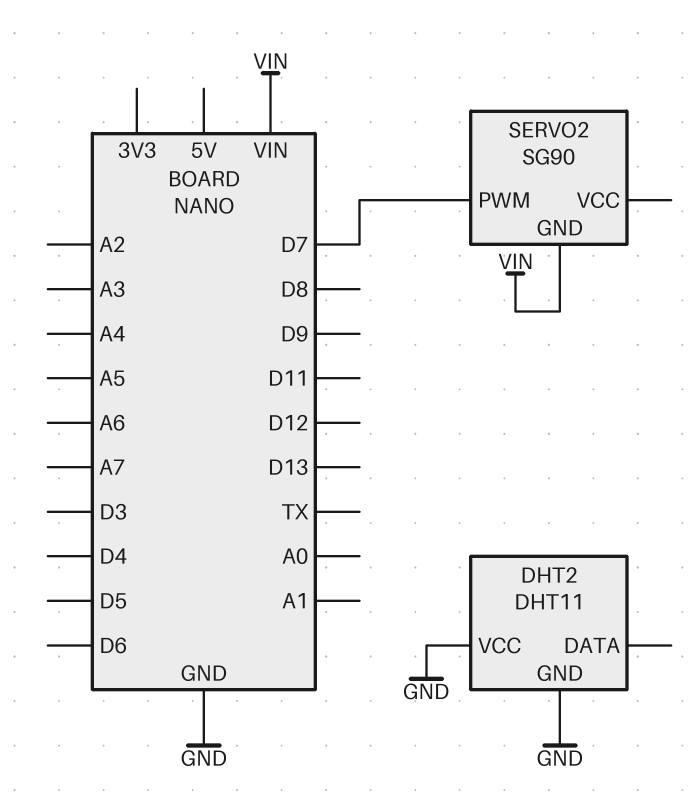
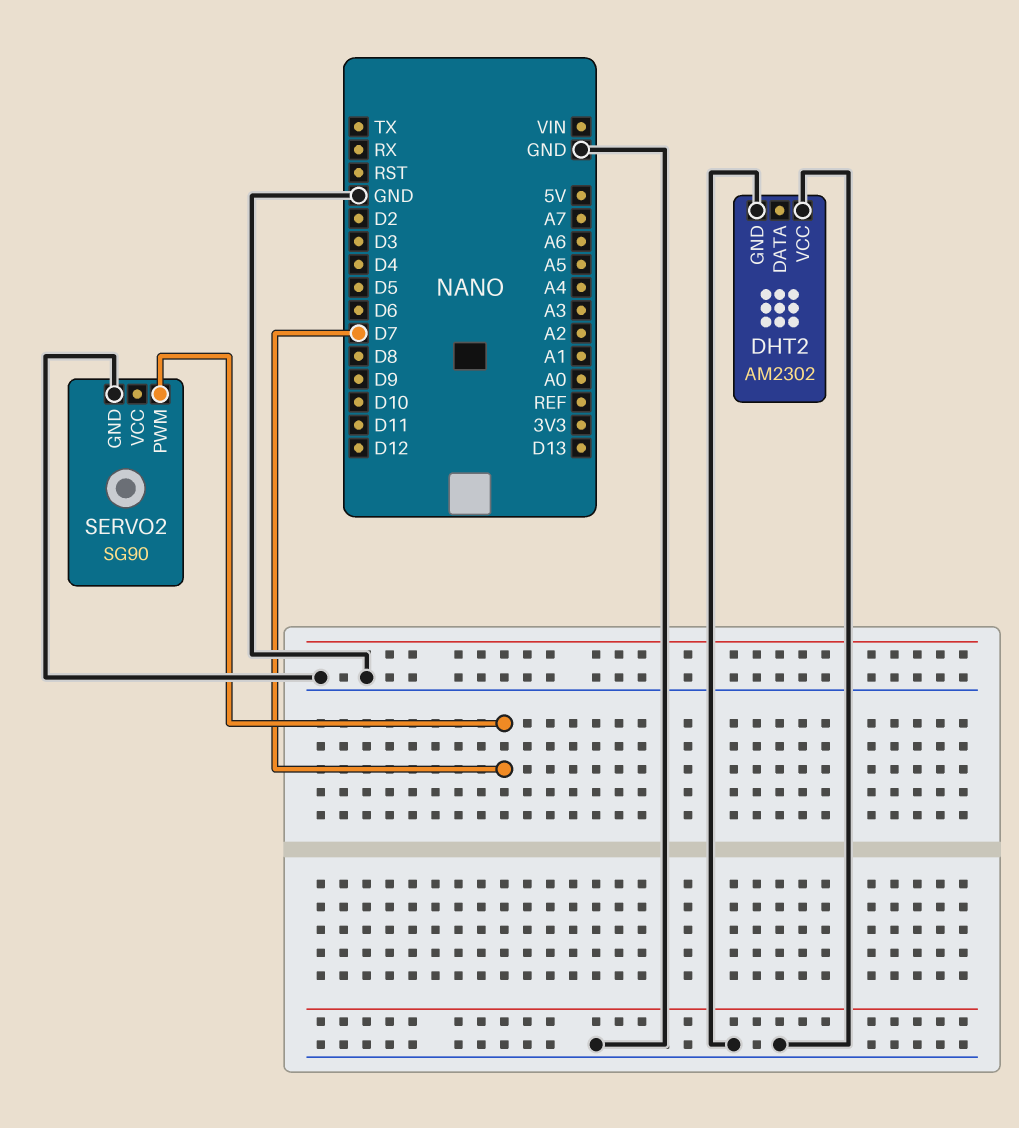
DHT2: DHT11 -> AM2302
SERVO2 pin GND: VIN -> GND

